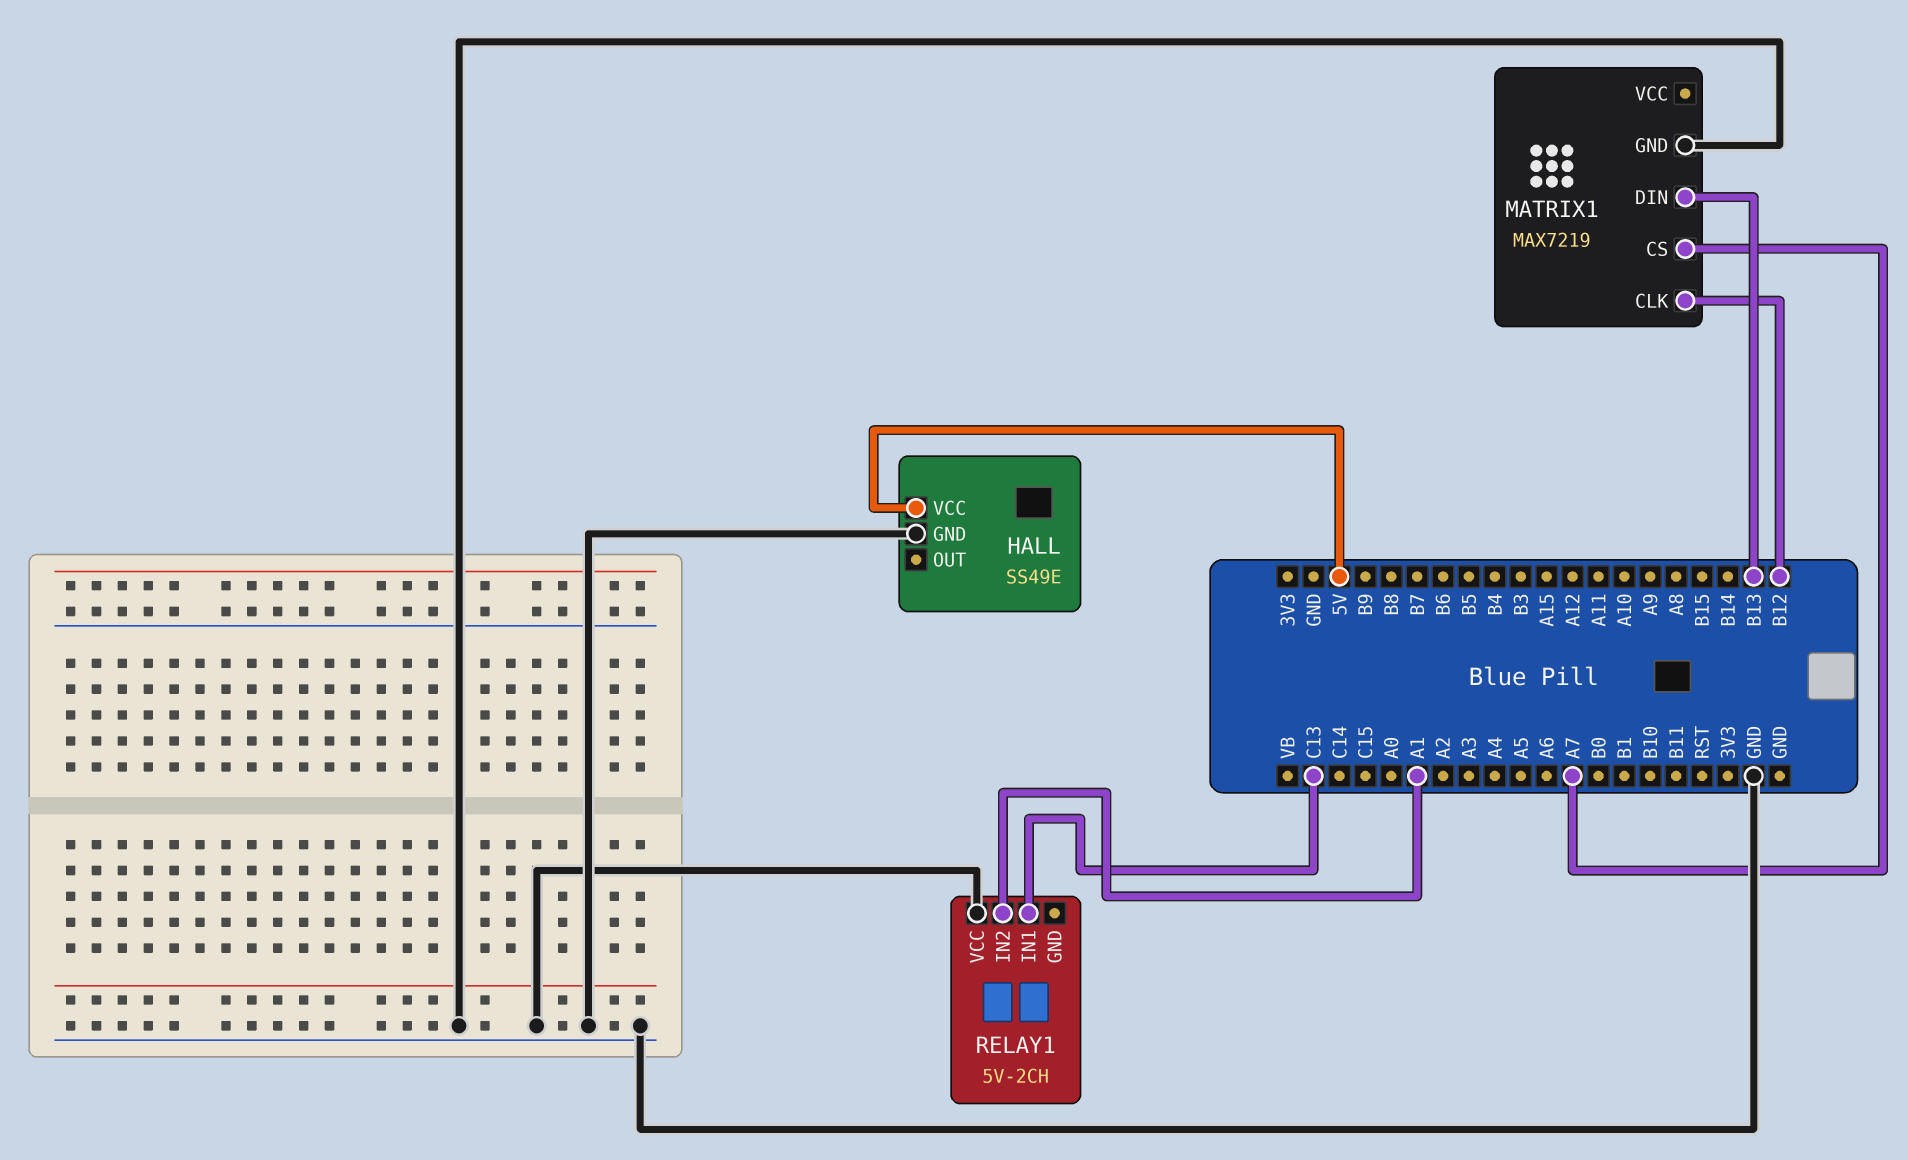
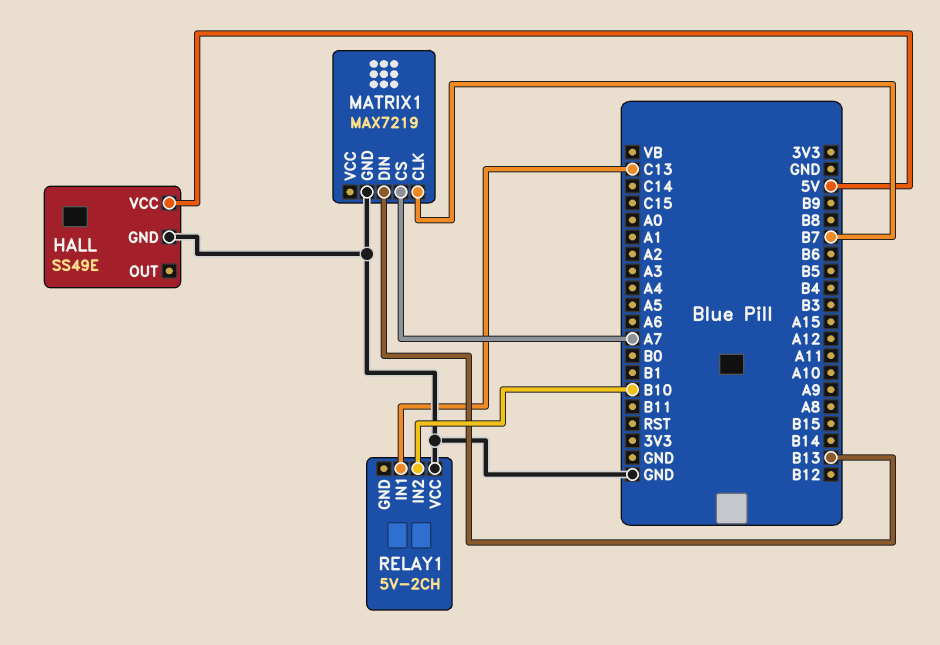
MATRIX1 pin CLK: B12 -> B7
RELAY1 pin IN2: A1 -> B10

